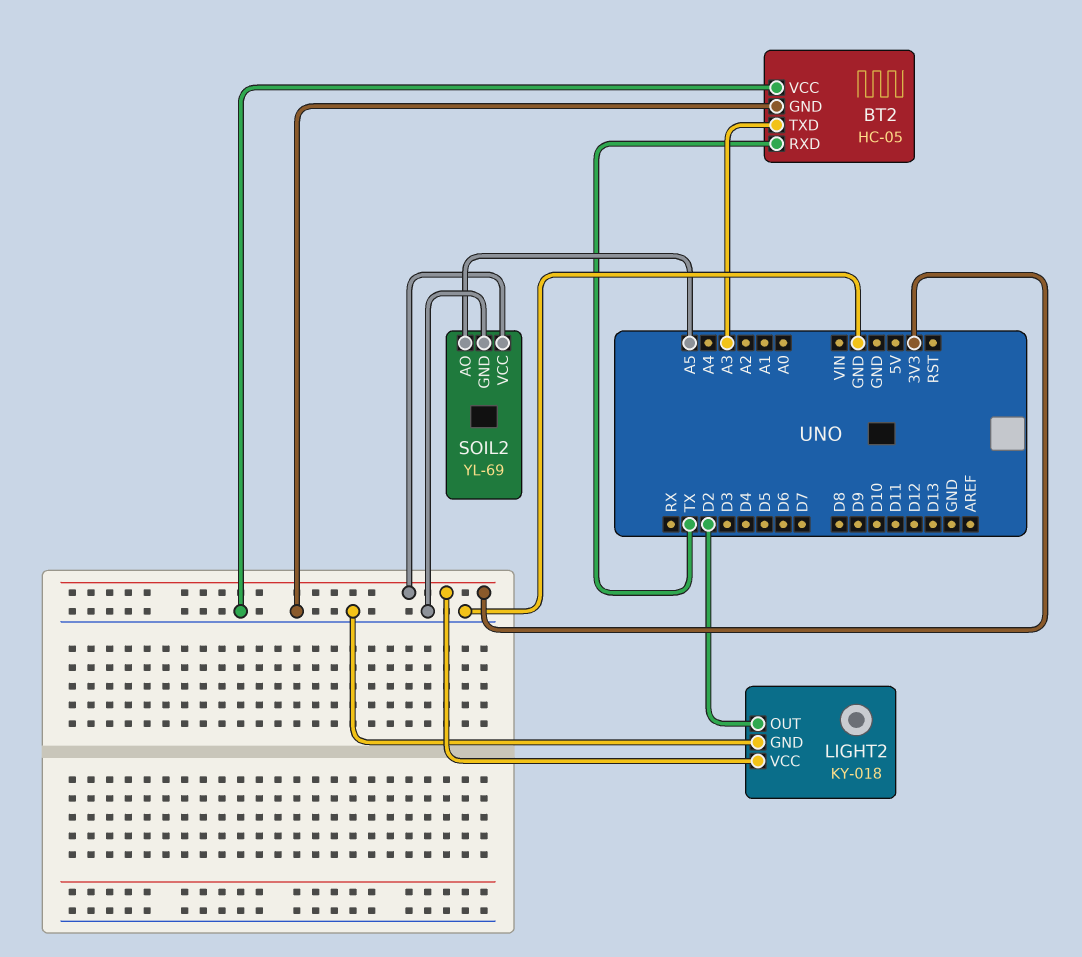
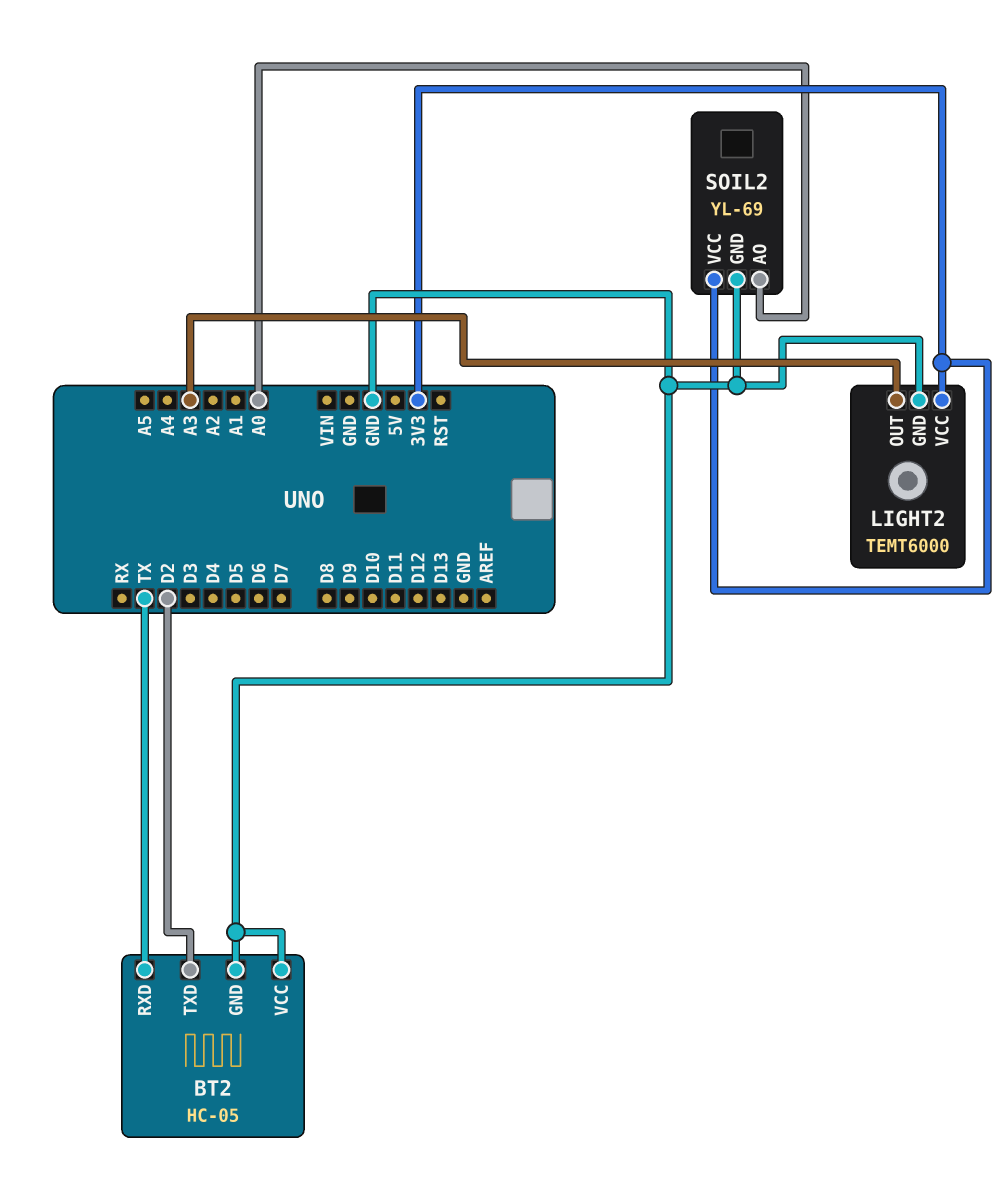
BT2 pin TXD: A3 -> D2
LIGHT2: KY-018 -> TEMT6000
LIGHT2 pin OUT: D2 -> A3
SOIL2 pin AO: A5 -> A0

